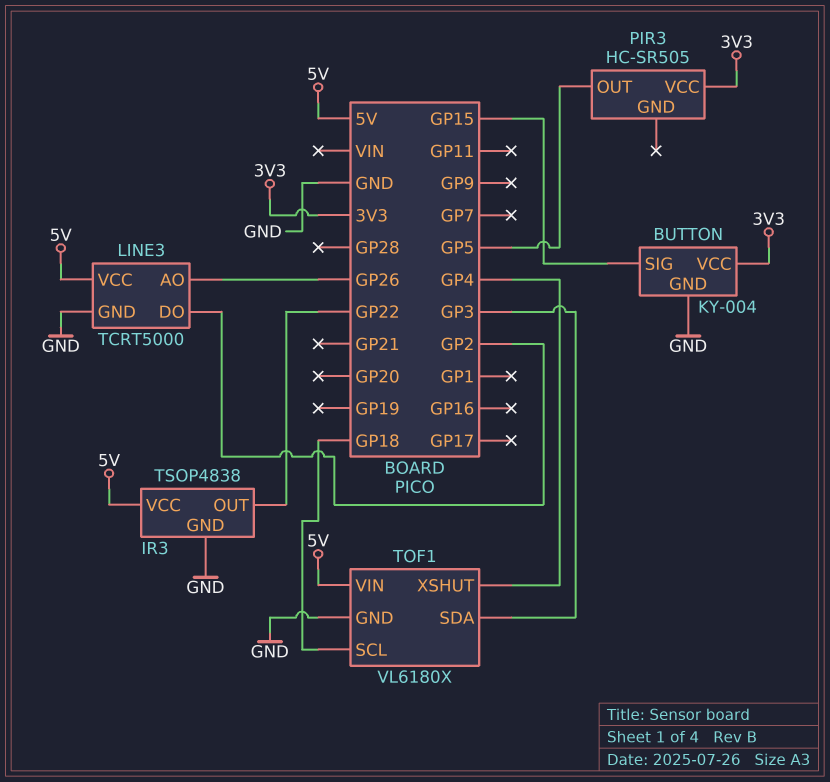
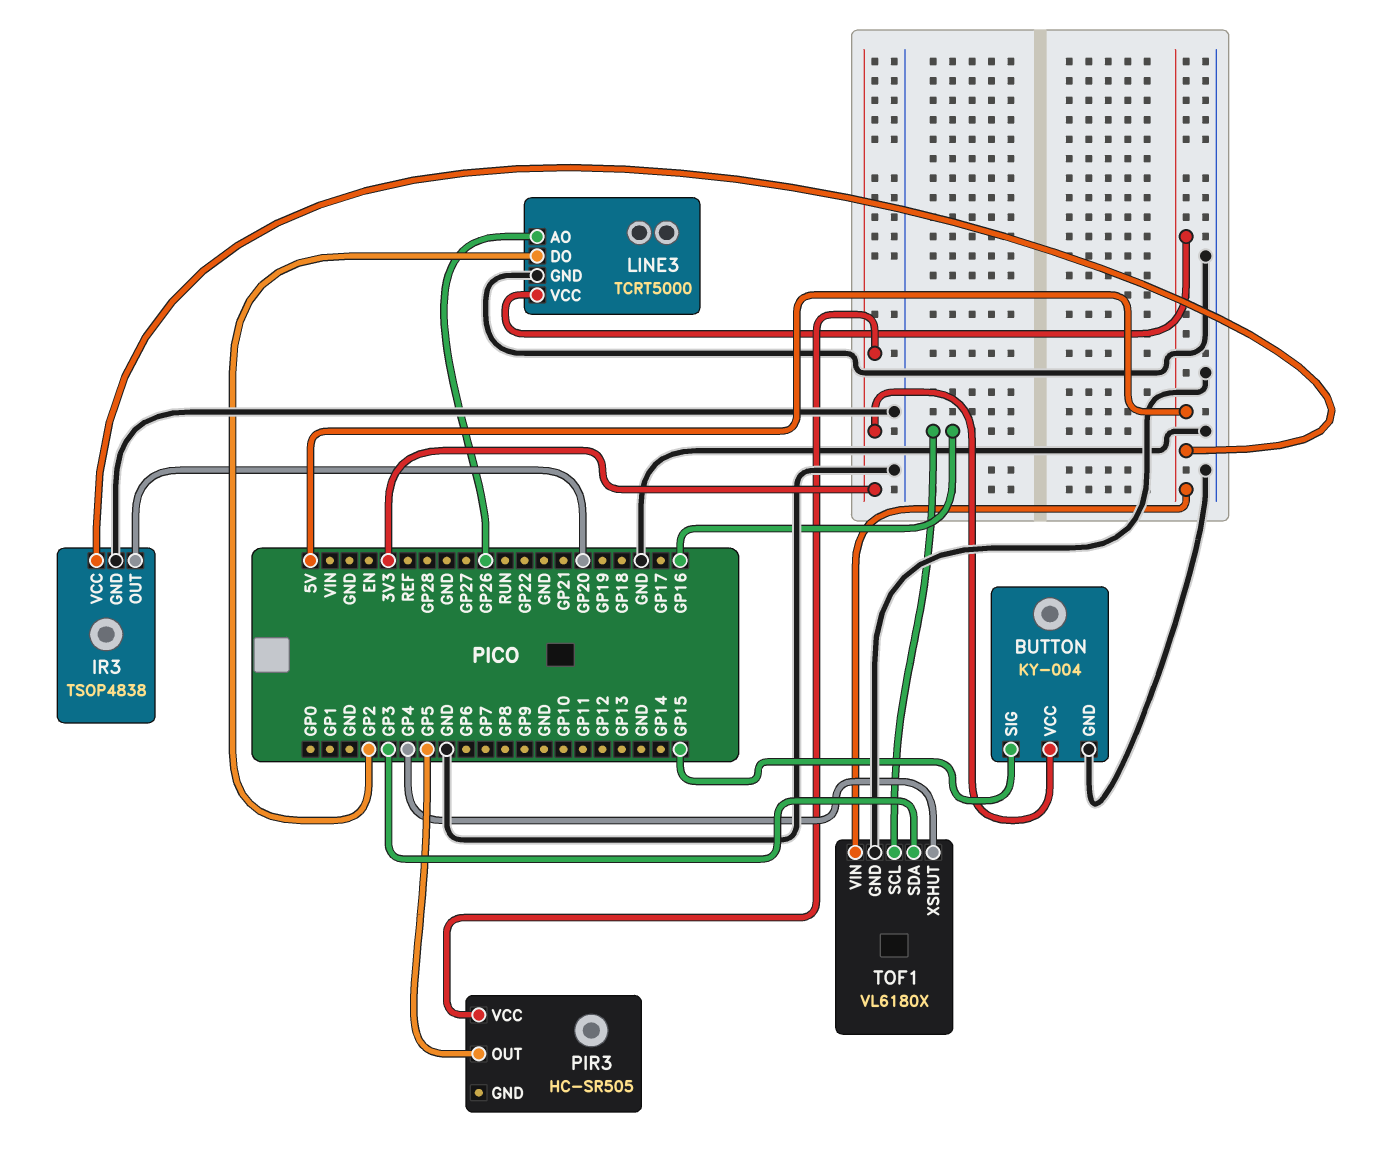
IR3 pin OUT: GP22 -> GP20
TOF1 pin SCL: GP18 -> GP16

